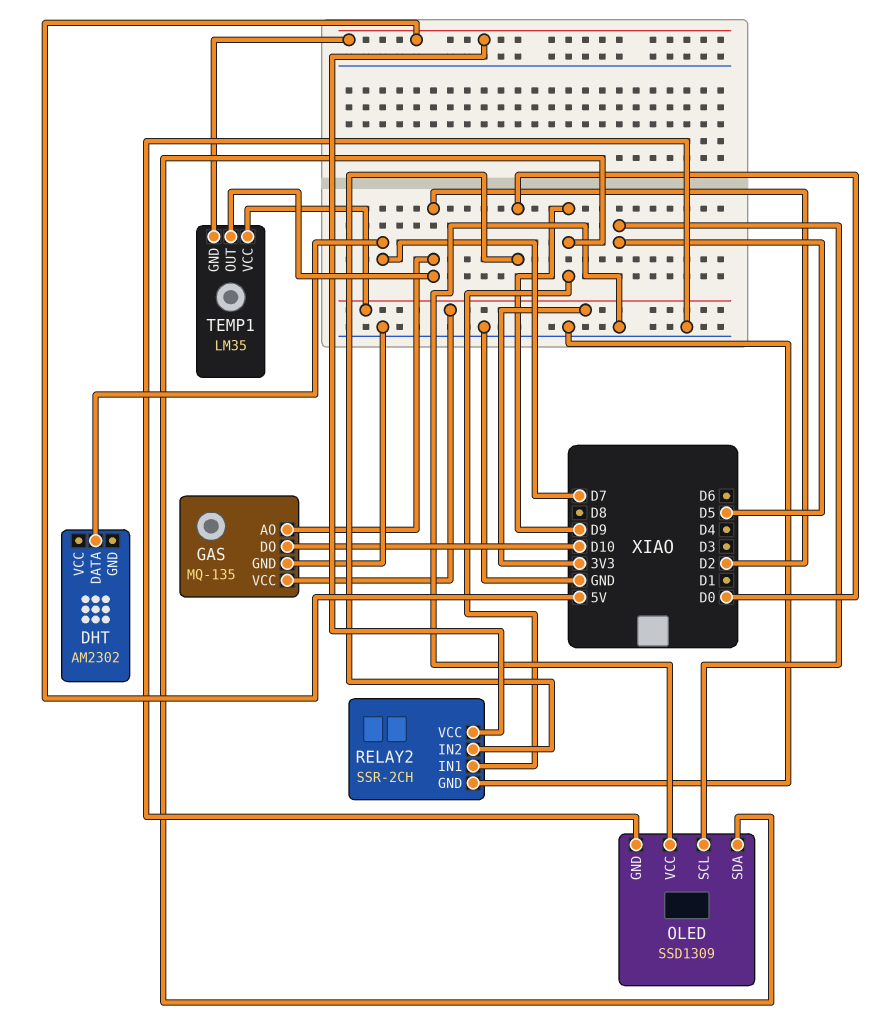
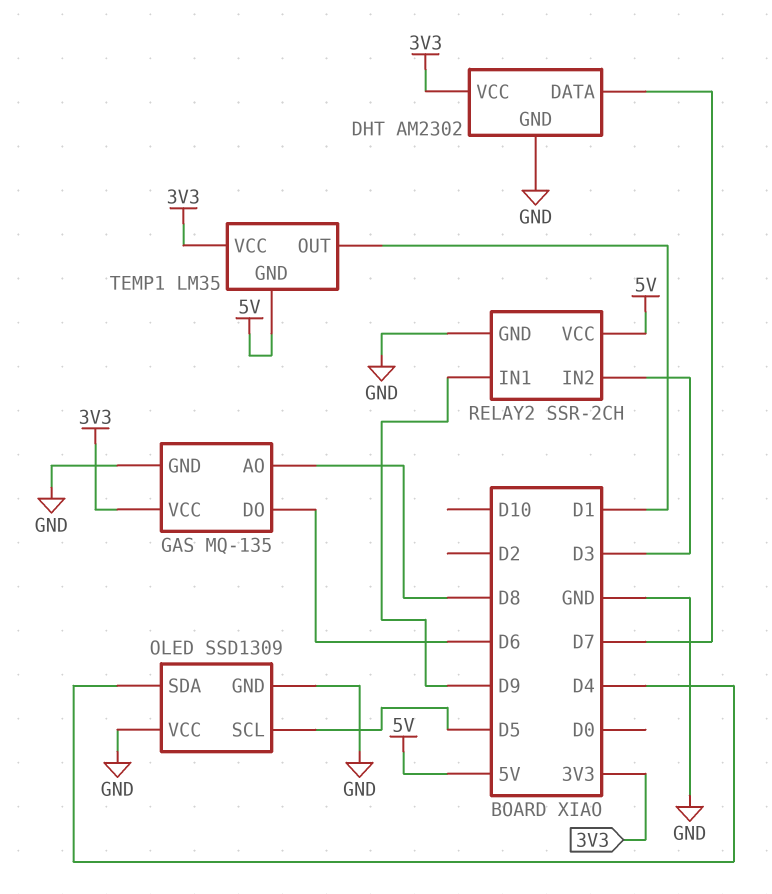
DHT pin GND: none -> GND
DHT pin VCC: none -> 3V3
GAS pin AO: D2 -> D8
GAS pin DO: D10 -> D6
OLED pin SDA: D9 -> D4
RELAY2 pin IN2: D0 -> D3
TEMP1 pin OUT: D2 -> D1

